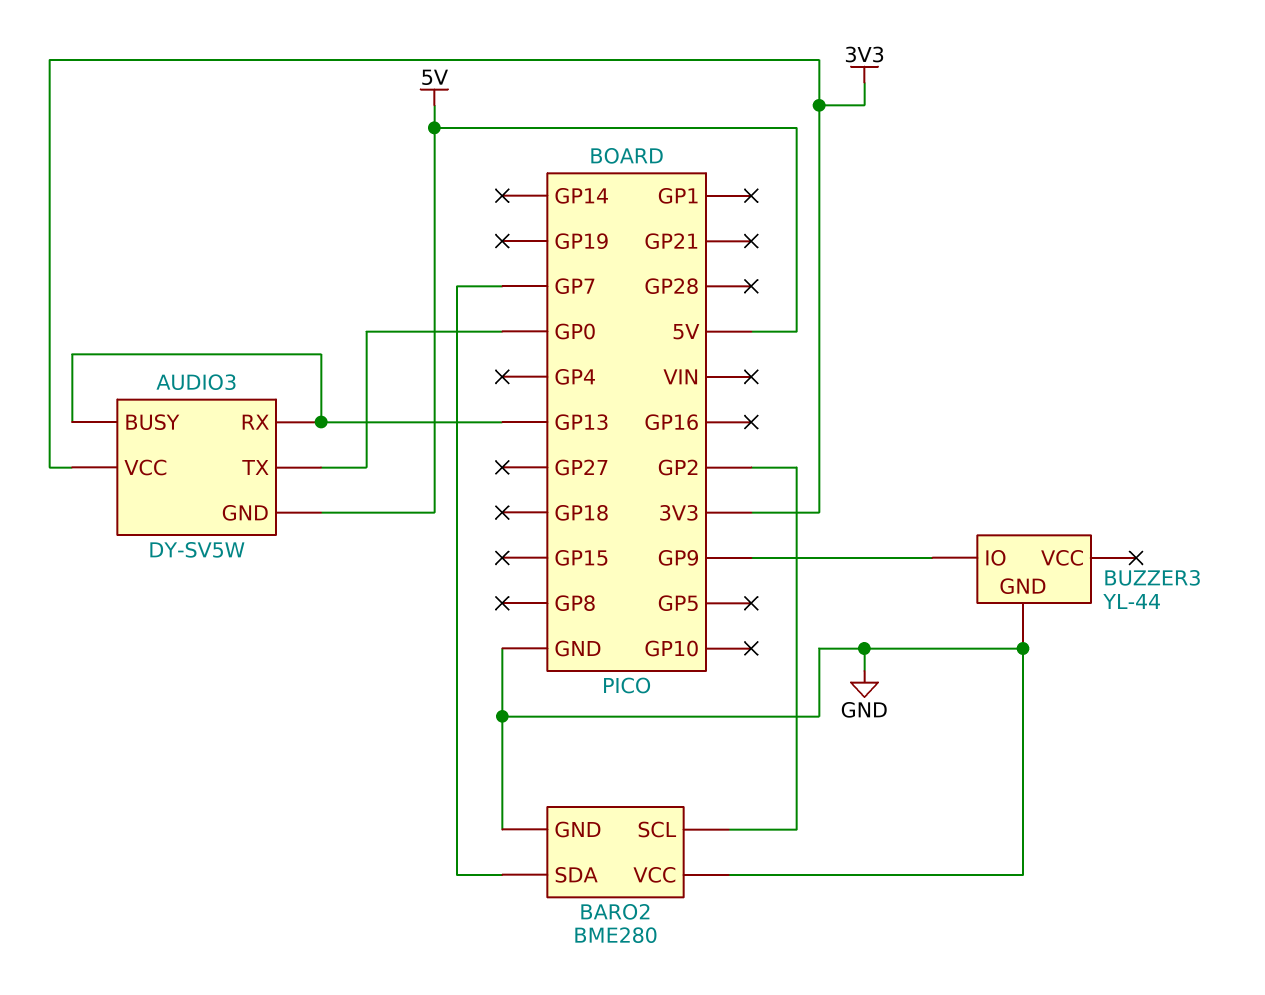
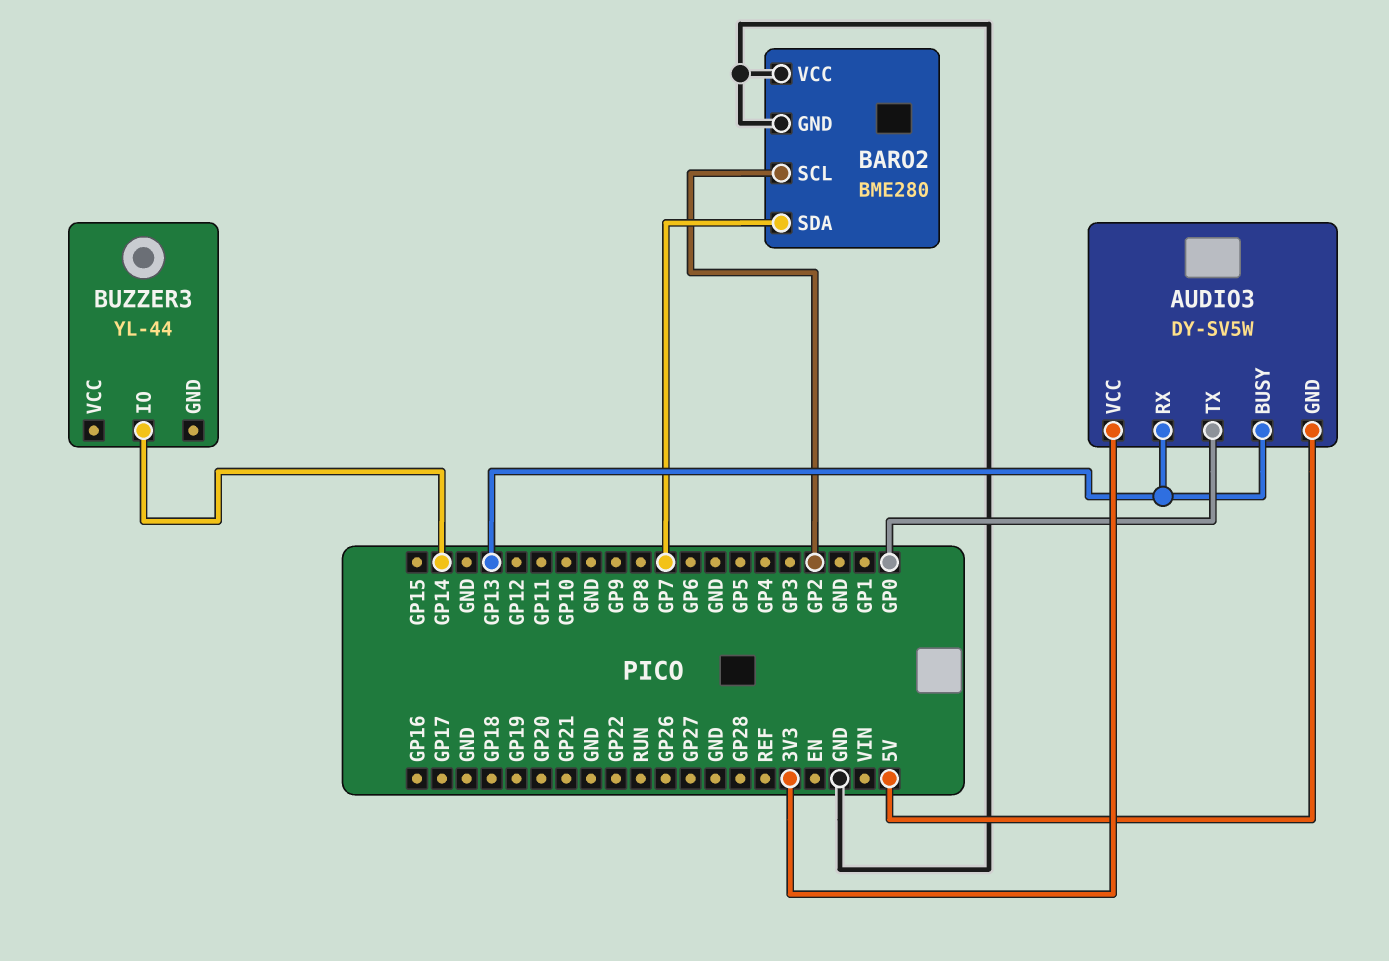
BUZZER3 pin GND: GND -> none
BUZZER3 pin IO: GP9 -> GP14

